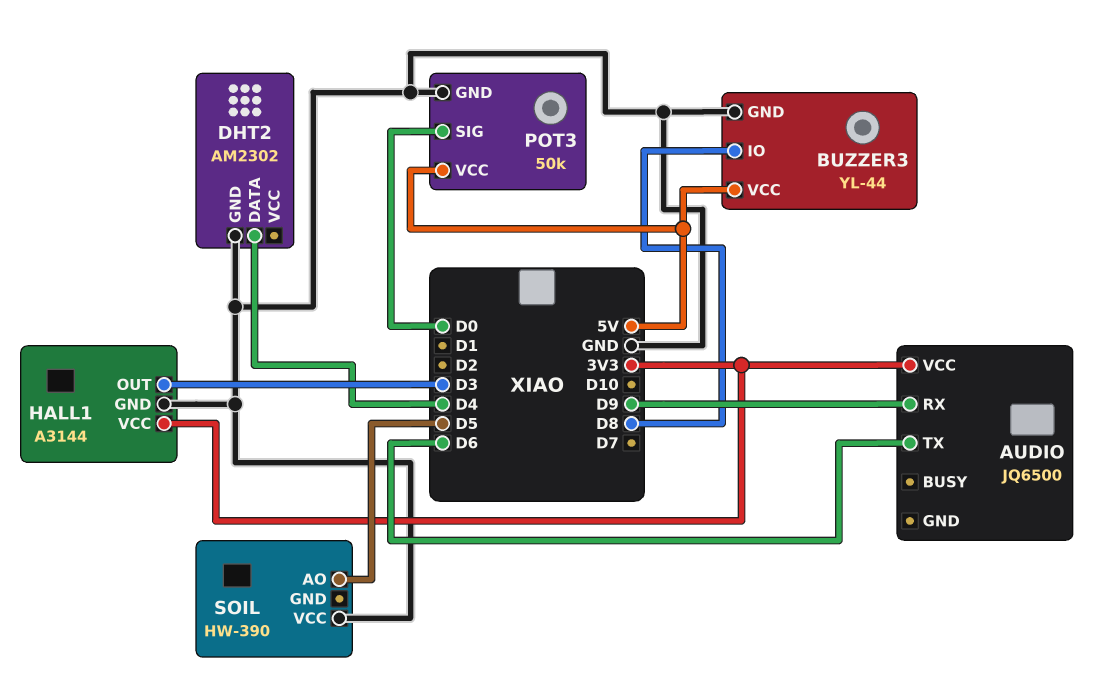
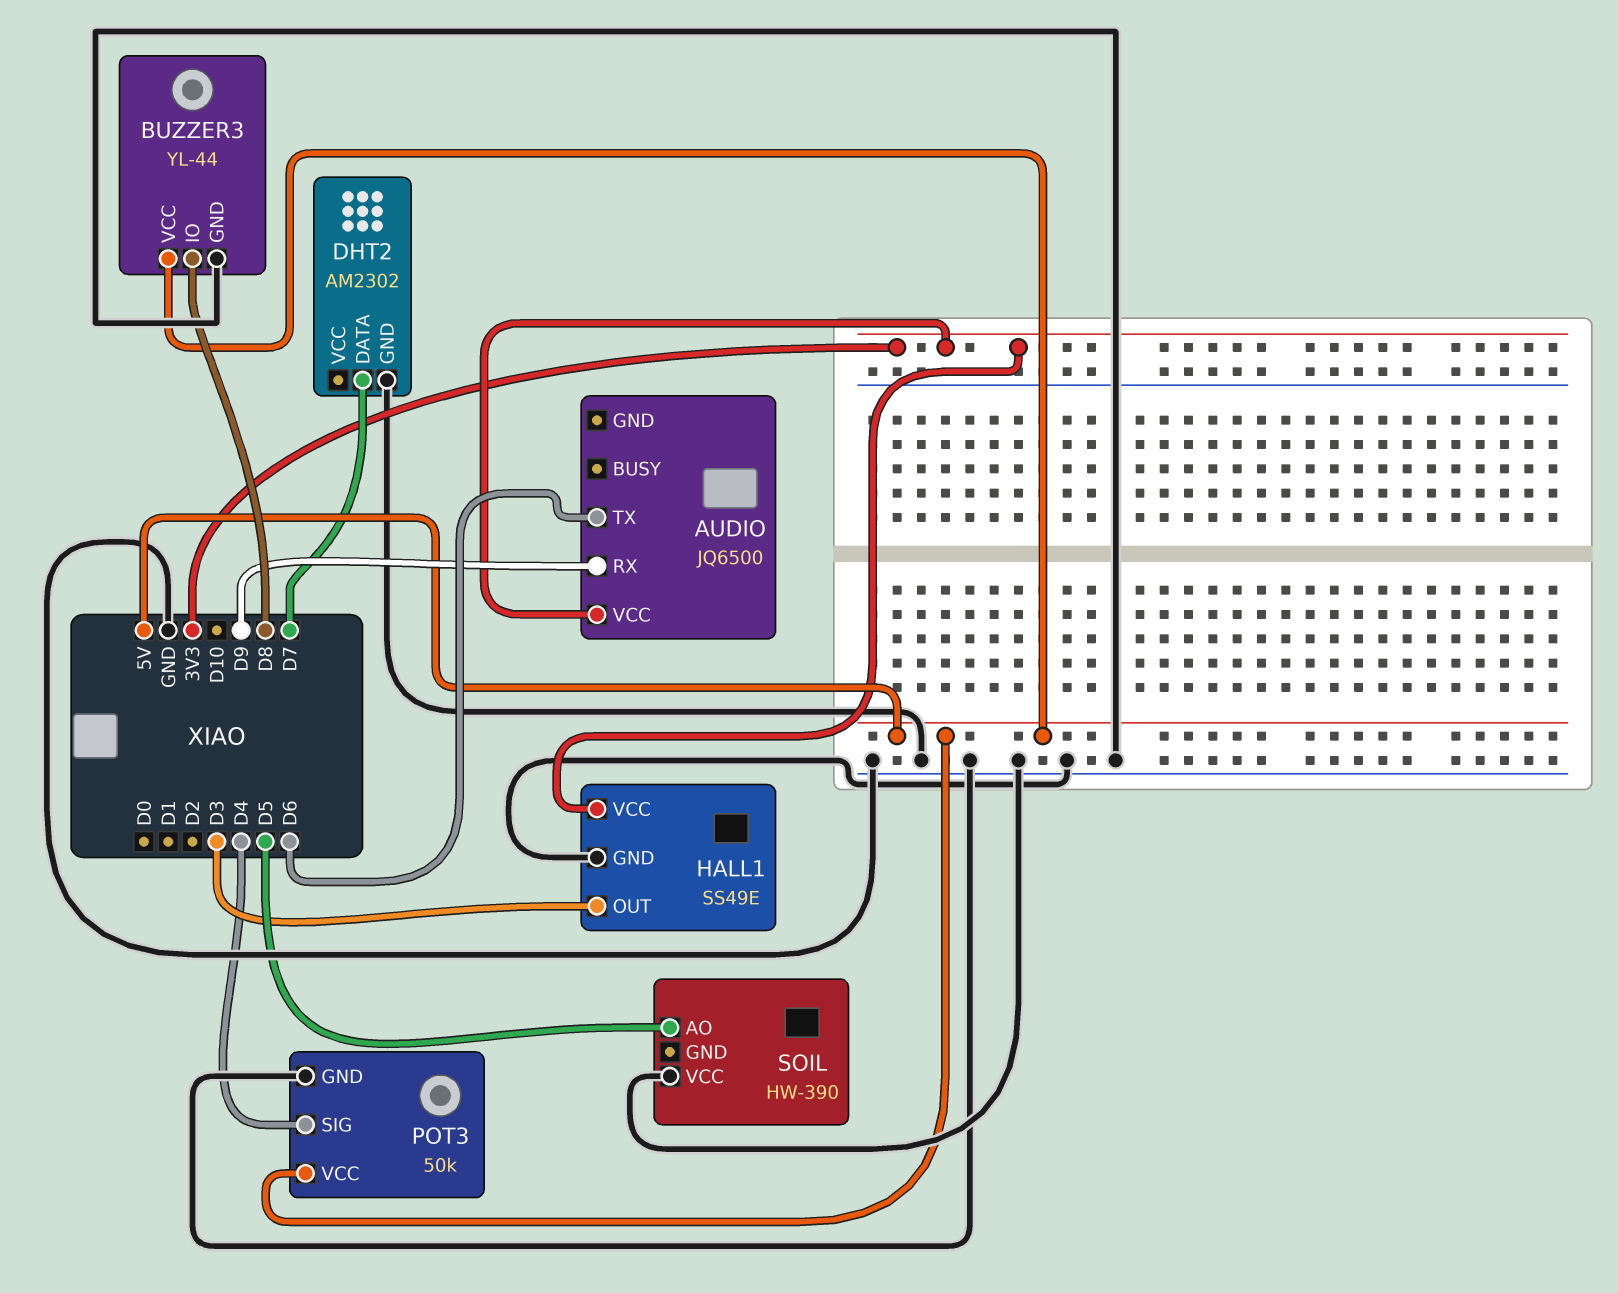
DHT2 pin DATA: D4 -> D7
HALL1: A3144 -> SS49E
POT3 pin SIG: D0 -> D4

